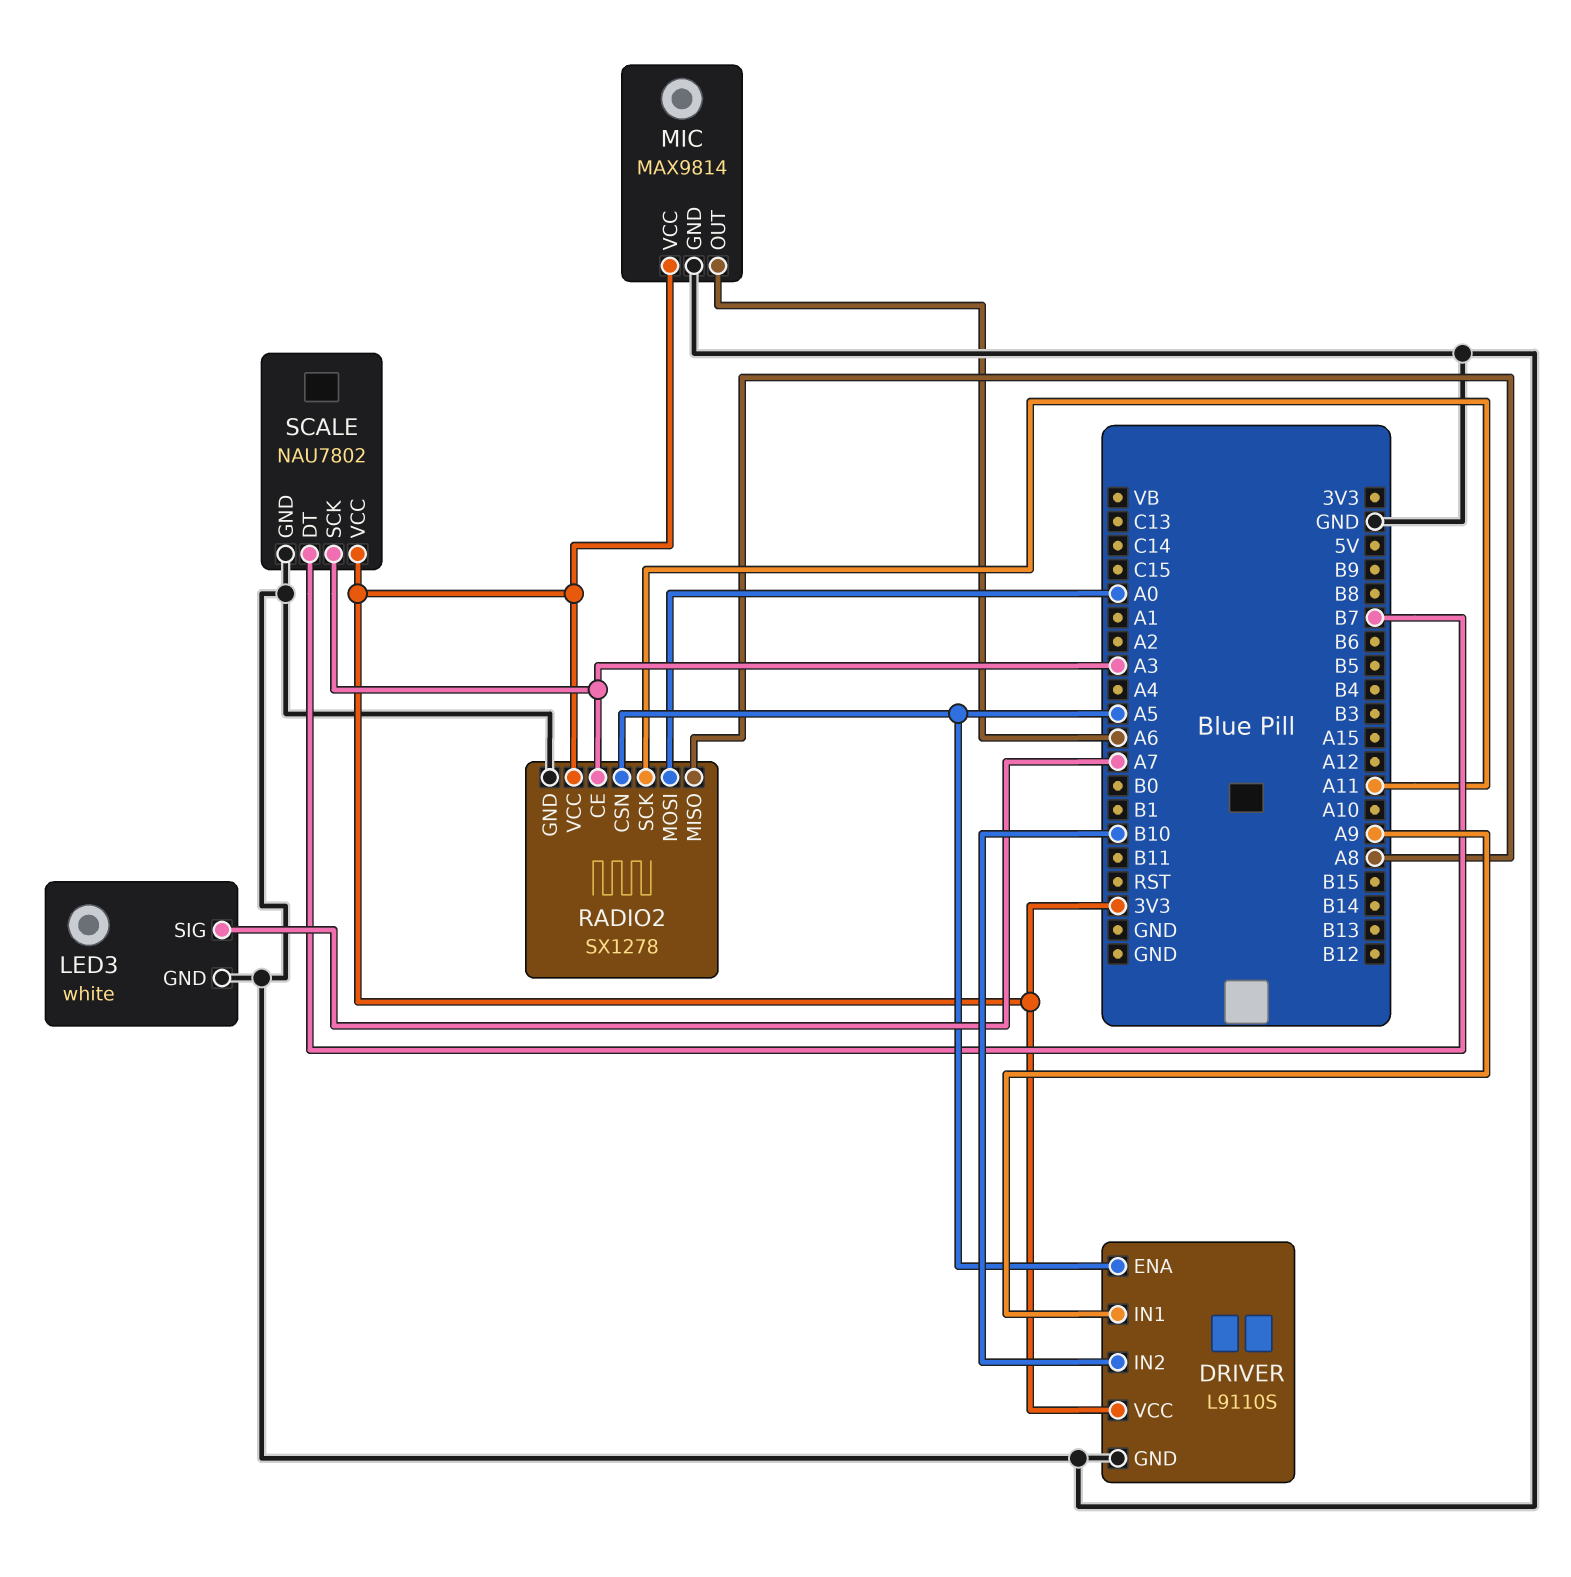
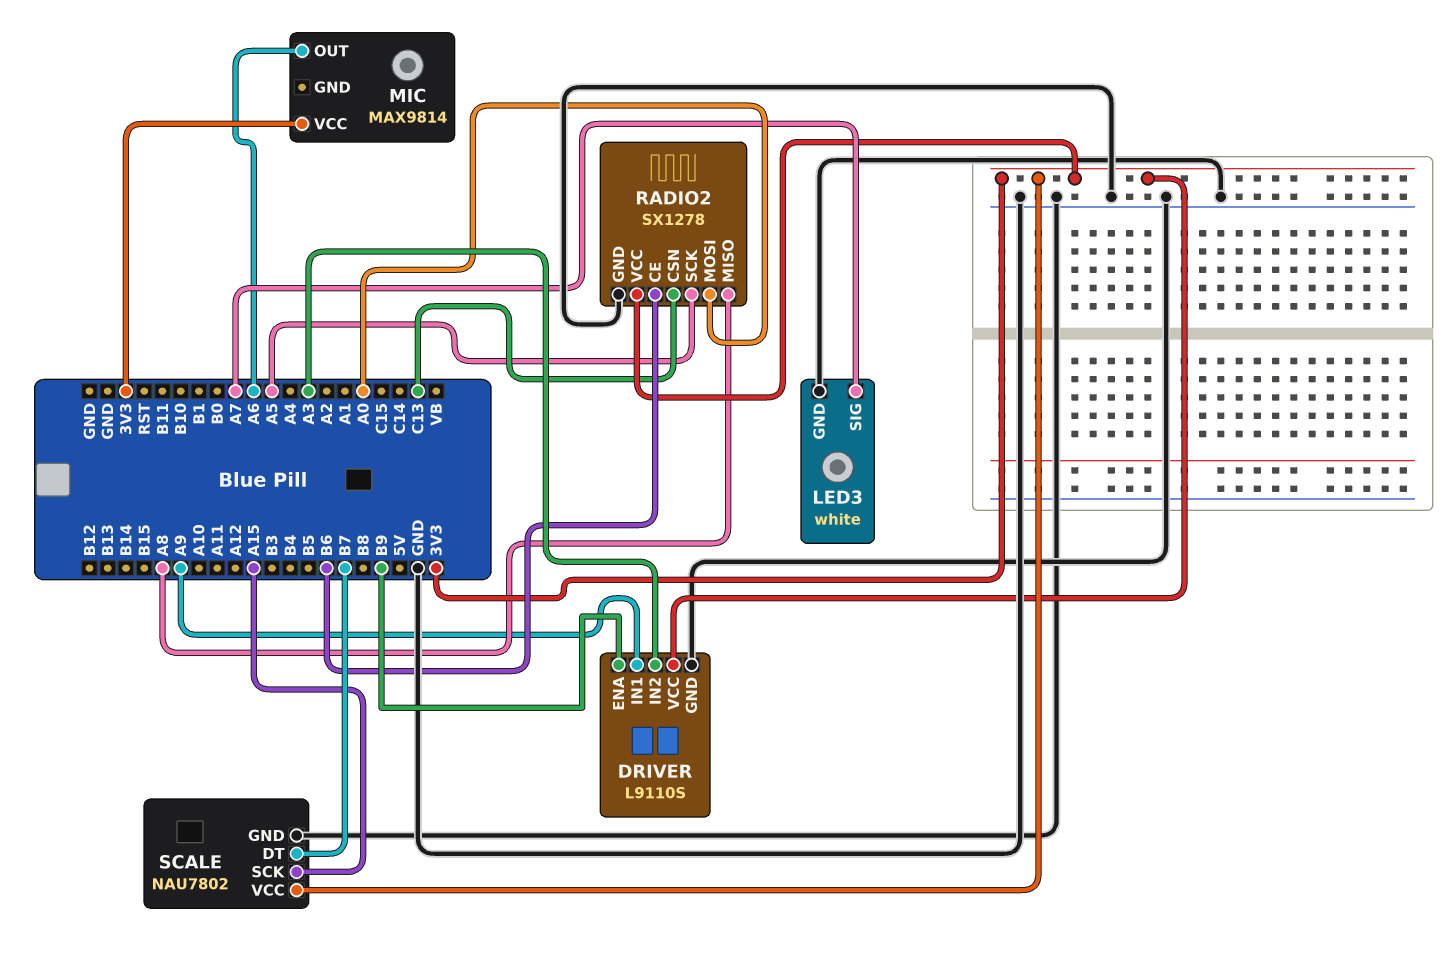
DRIVER pin ENA: A5 -> B9
DRIVER pin IN2: B10 -> A3
MIC pin GND: GND -> none
RADIO2 pin CE: A3 -> B6
RADIO2 pin CSN: A5 -> C13
RADIO2 pin SCK: A11 -> A5
SCALE pin SCK: A3 -> A15

